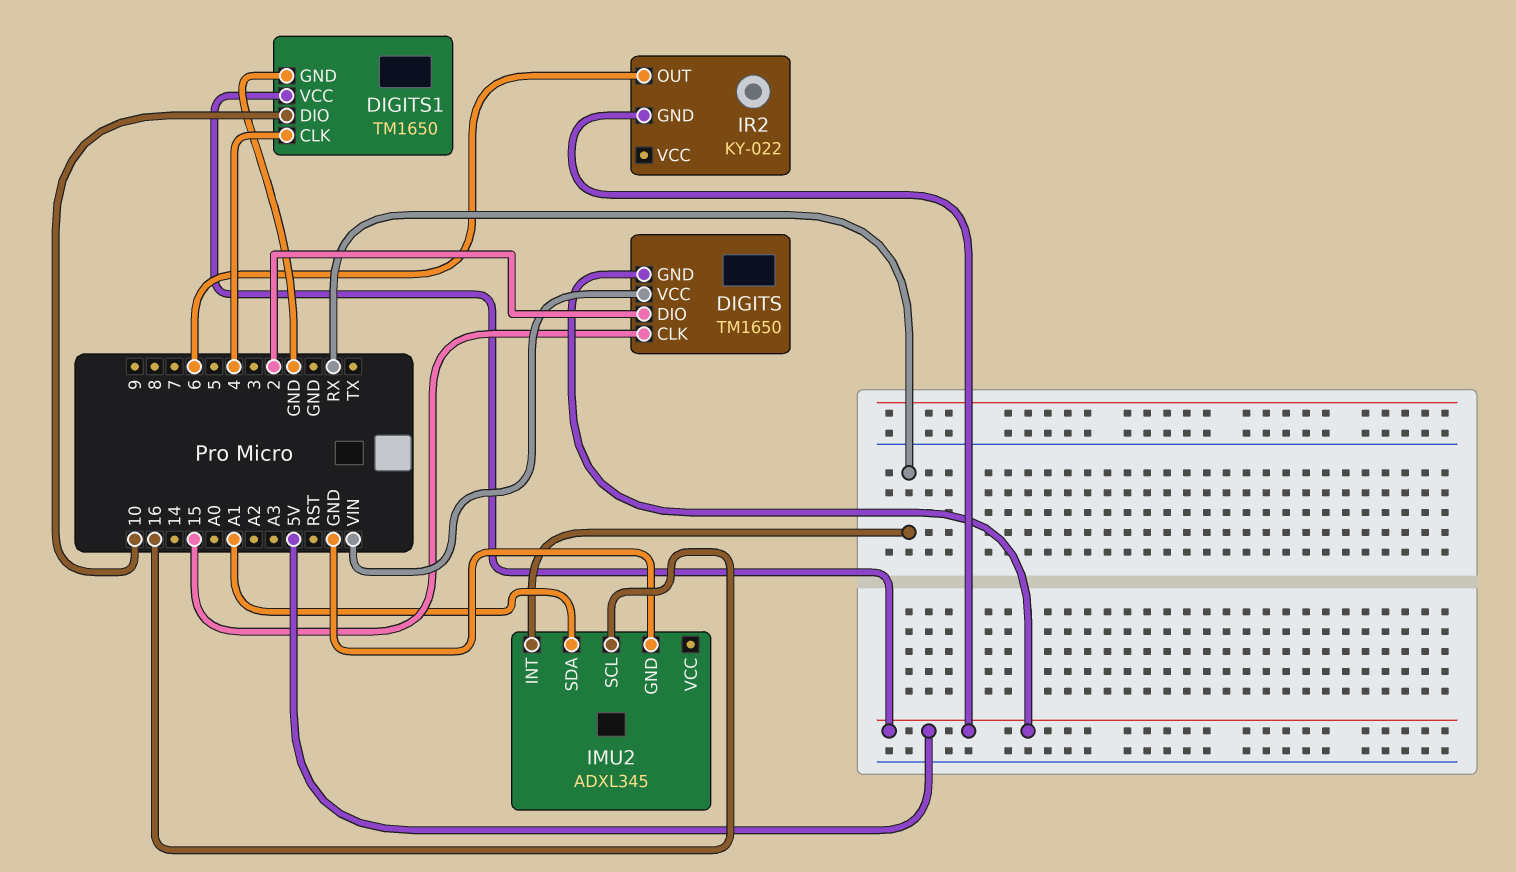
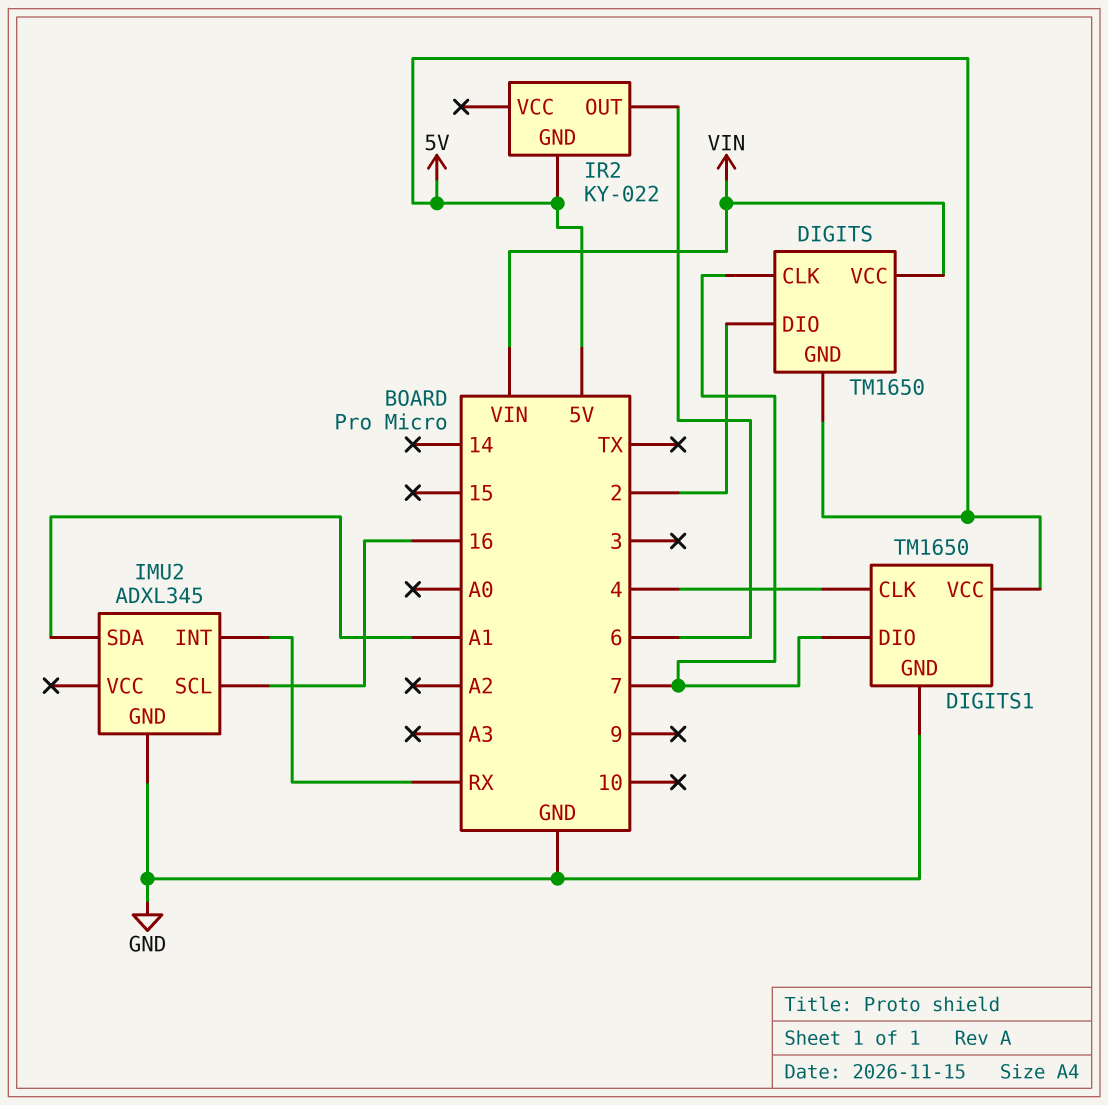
DIGITS pin CLK: 15 -> 7
DIGITS1 pin DIO: 10 -> 7

